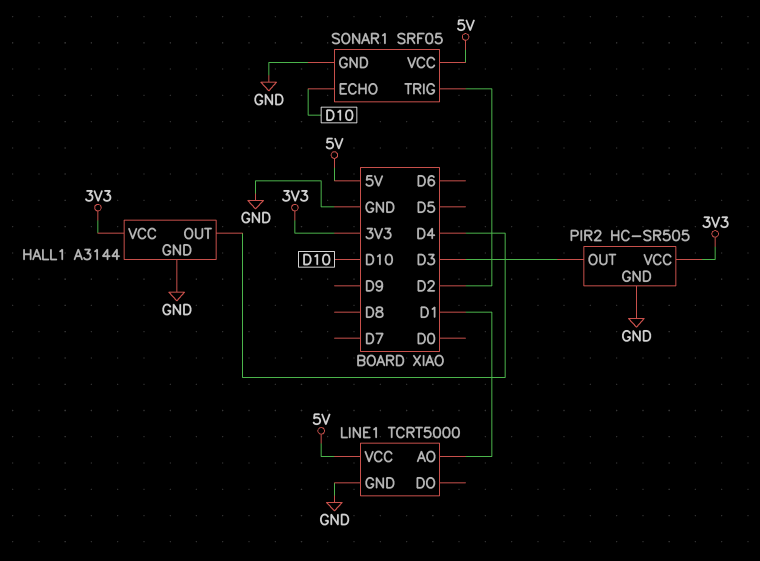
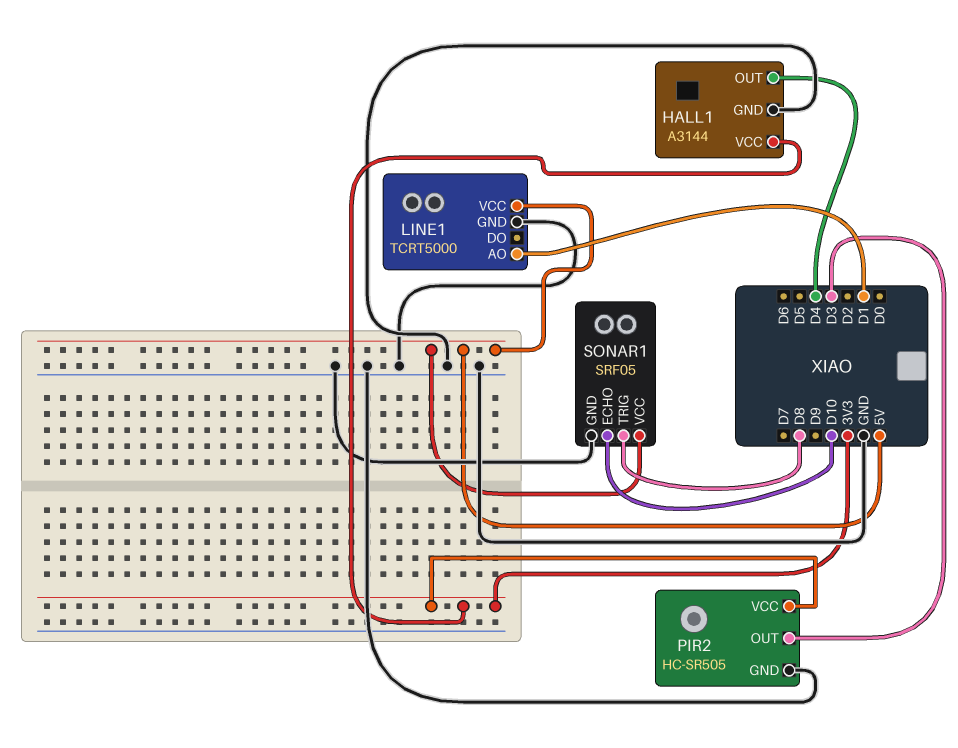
SONAR1 pin TRIG: D2 -> D8

